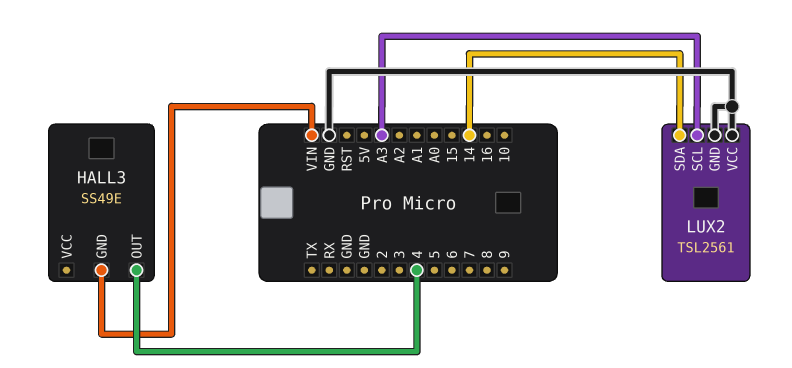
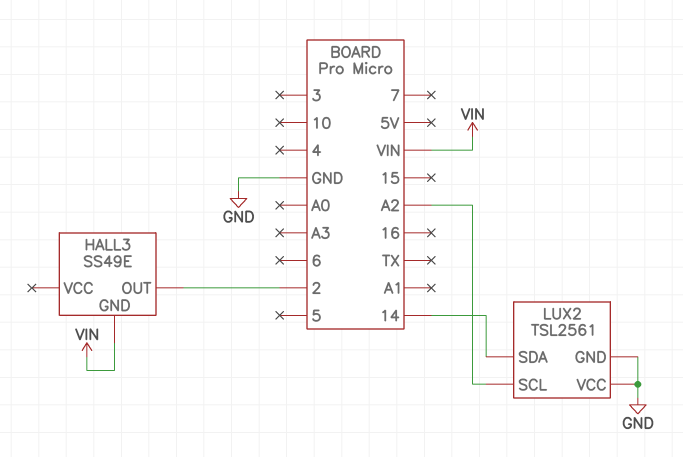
HALL3 pin OUT: 4 -> 2
LUX2 pin SCL: A3 -> A2

